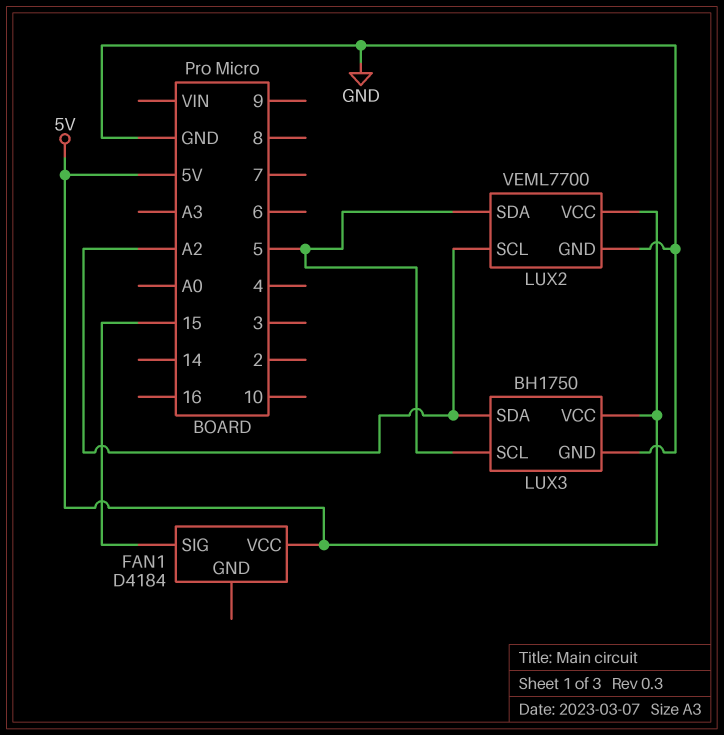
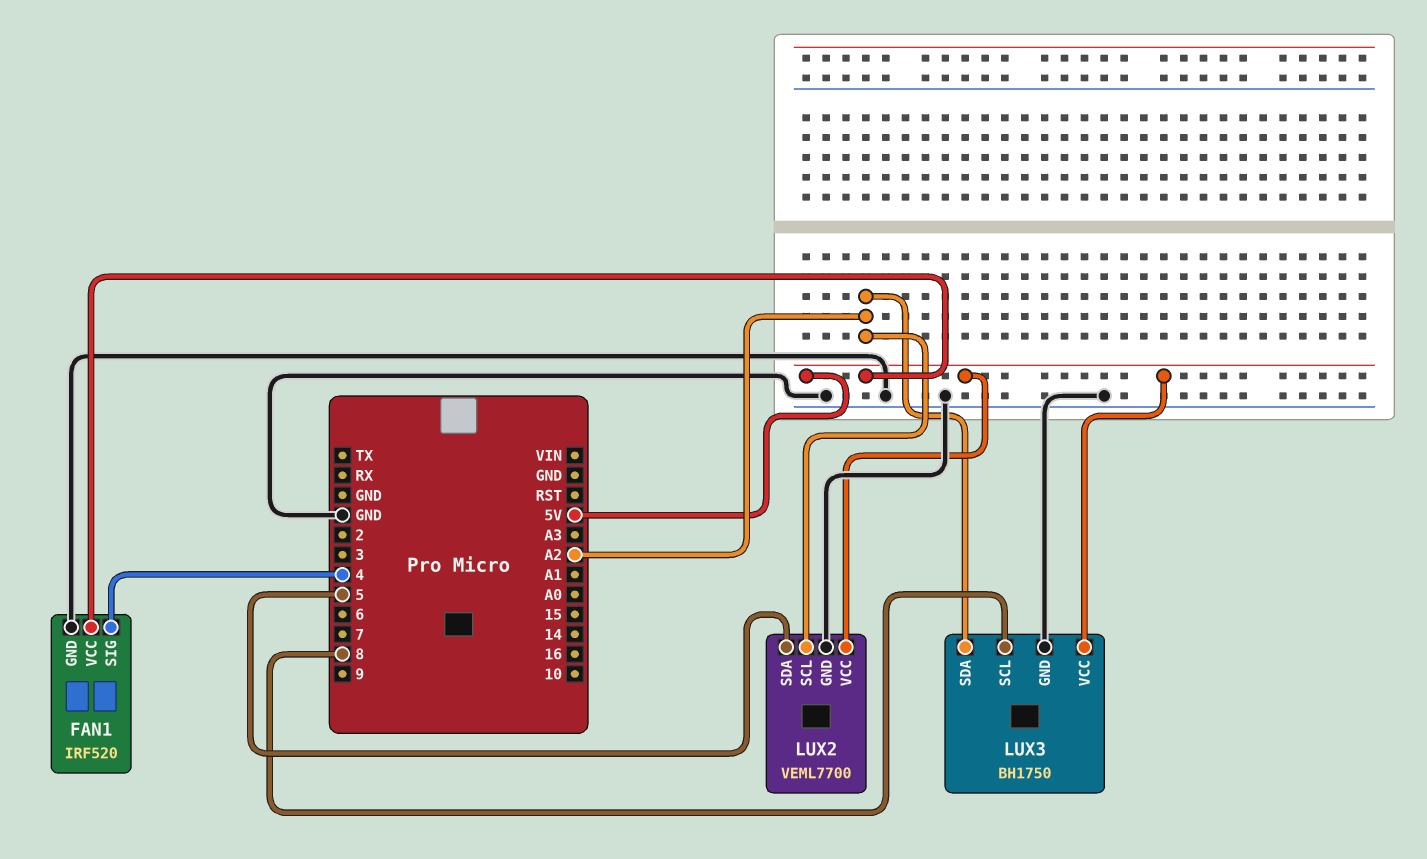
FAN1: D4184 -> IRF520
FAN1 pin GND: none -> GND
FAN1 pin SIG: 15 -> 4
LUX3 pin SCL: 5 -> 8

